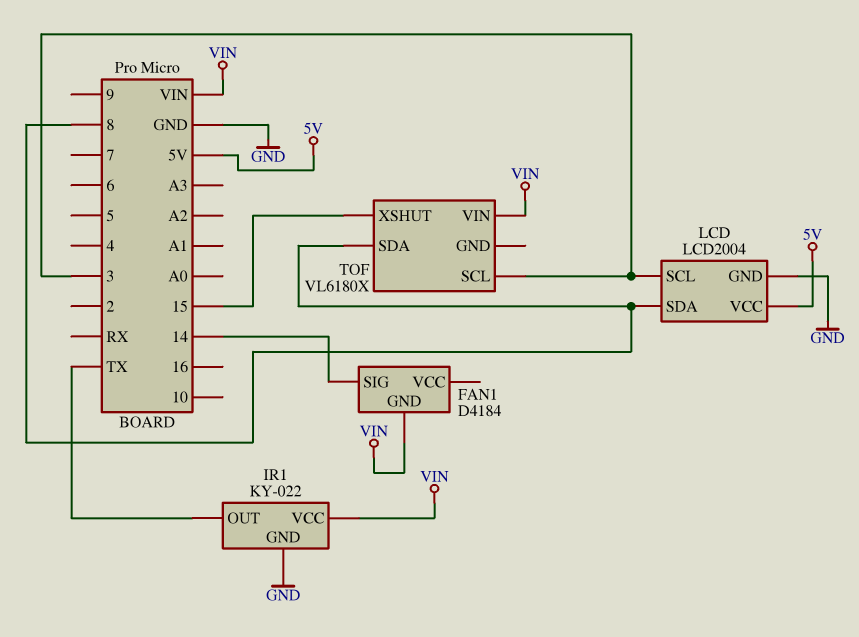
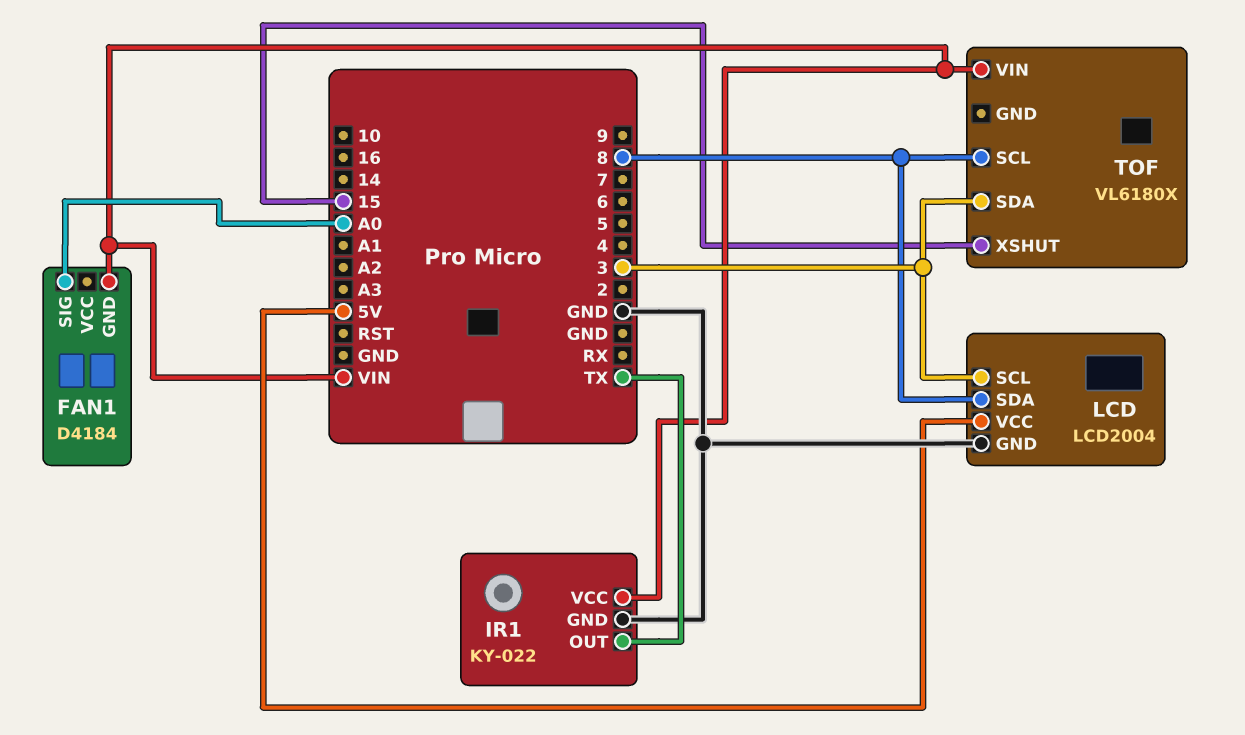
FAN1 pin SIG: 14 -> A0
TOF pin SCL: 3 -> 8
TOF pin SDA: 8 -> 3

